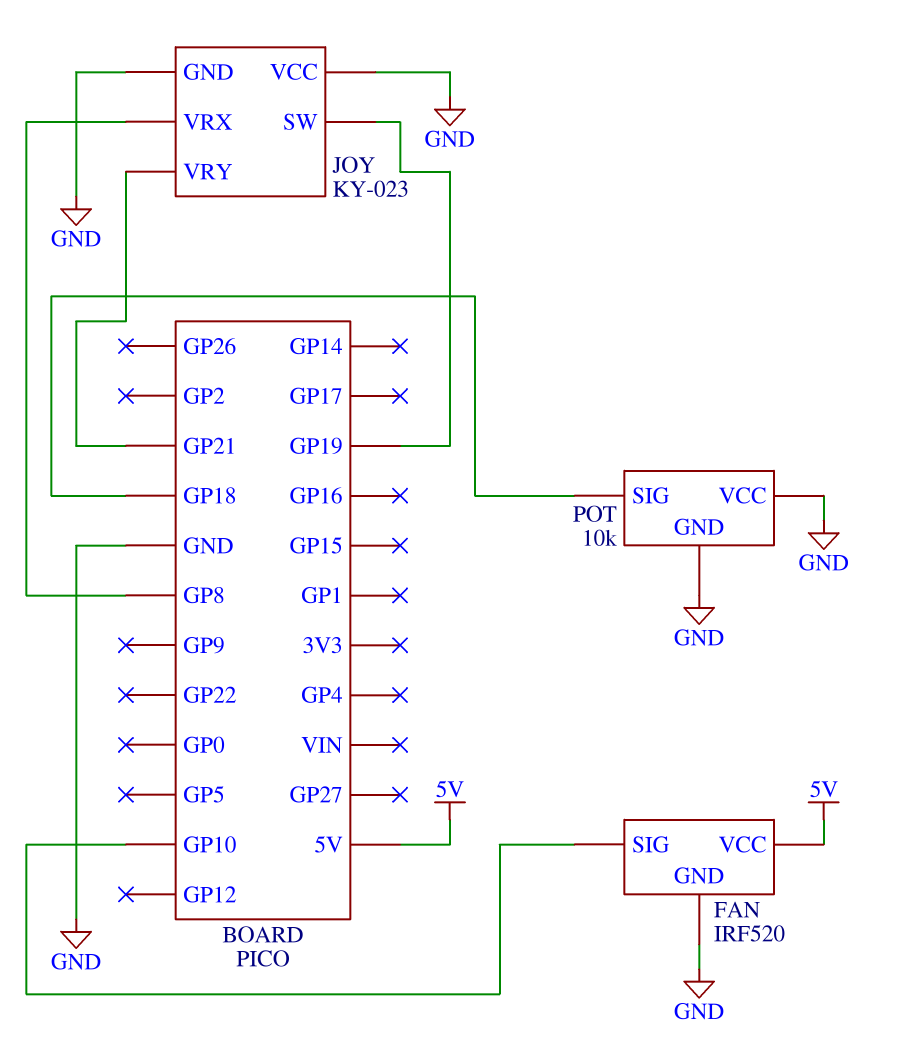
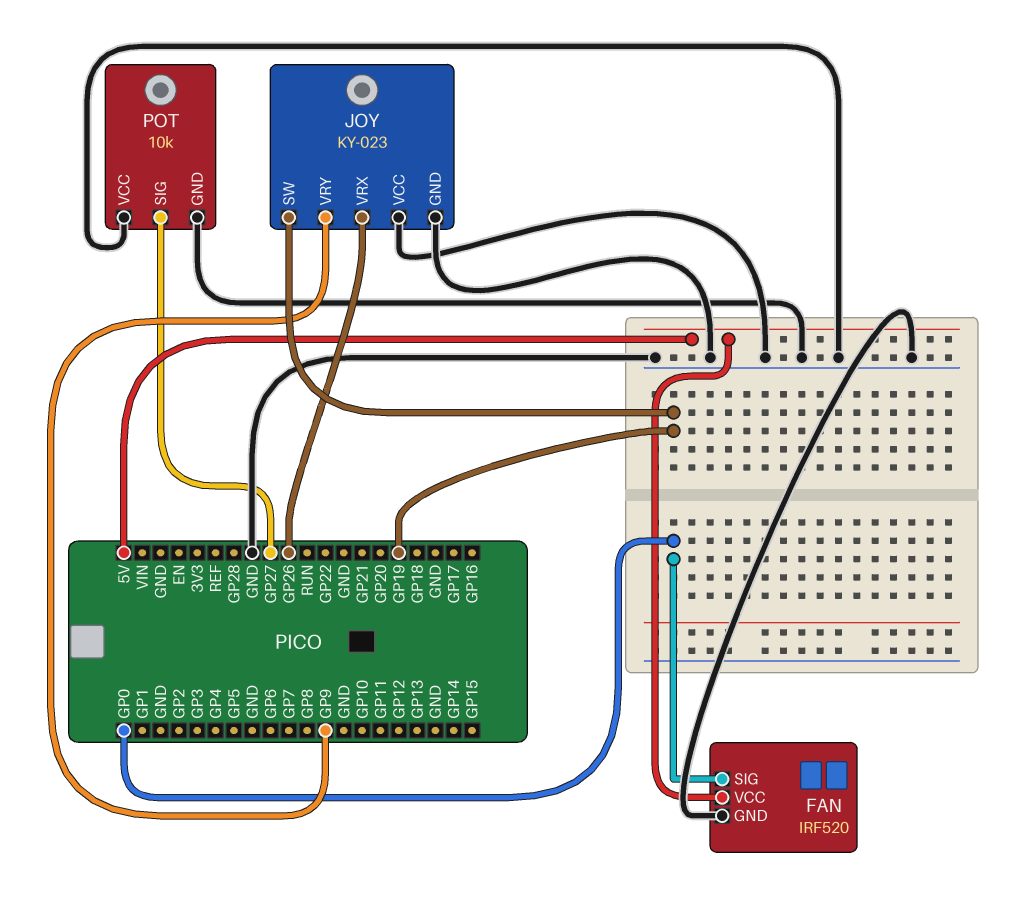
FAN pin SIG: GP10 -> GP0
JOY pin VRX: GP8 -> GP26
JOY pin VRY: GP21 -> GP9
POT pin SIG: GP18 -> GP27

